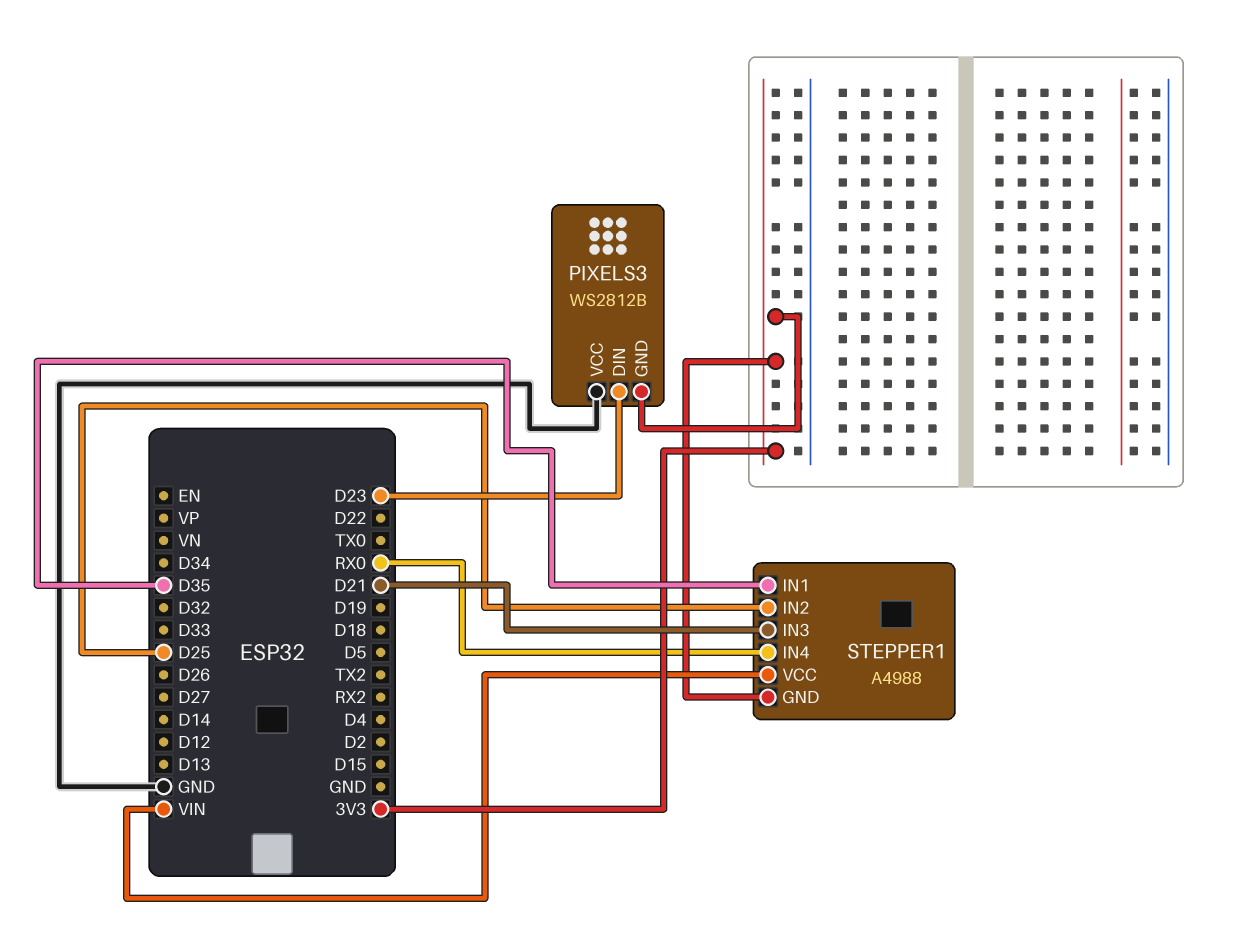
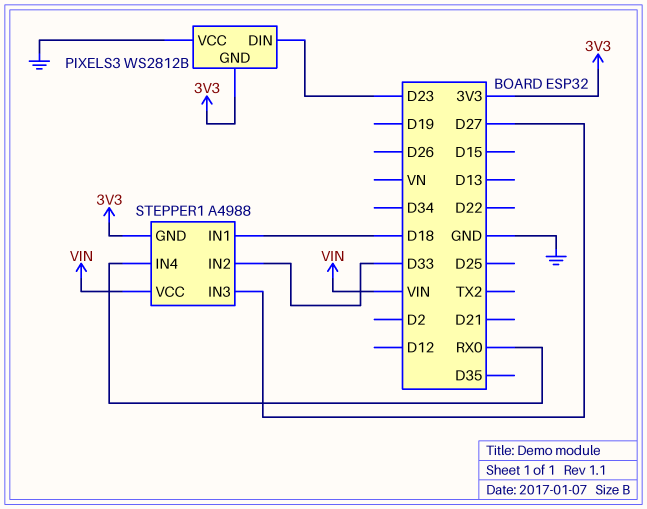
STEPPER1 pin IN1: D35 -> D18
STEPPER1 pin IN2: D25 -> D33
STEPPER1 pin IN3: D21 -> D27

